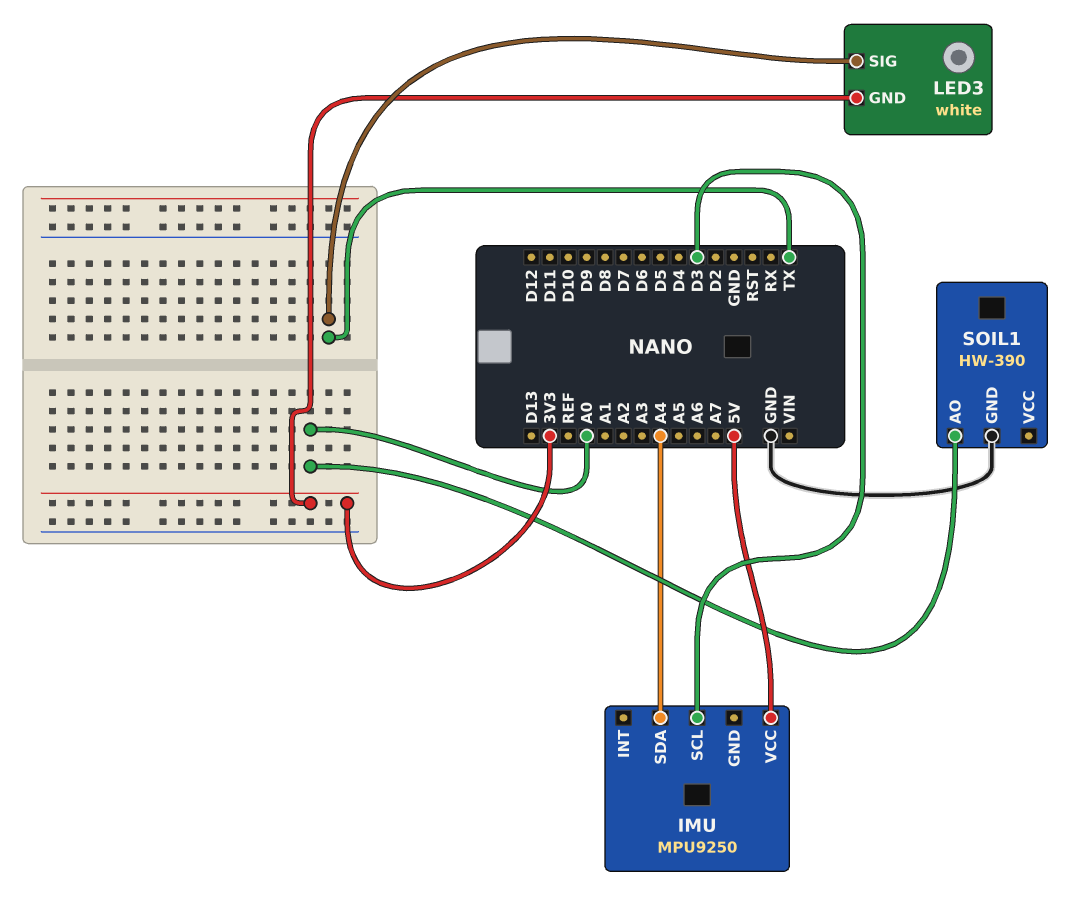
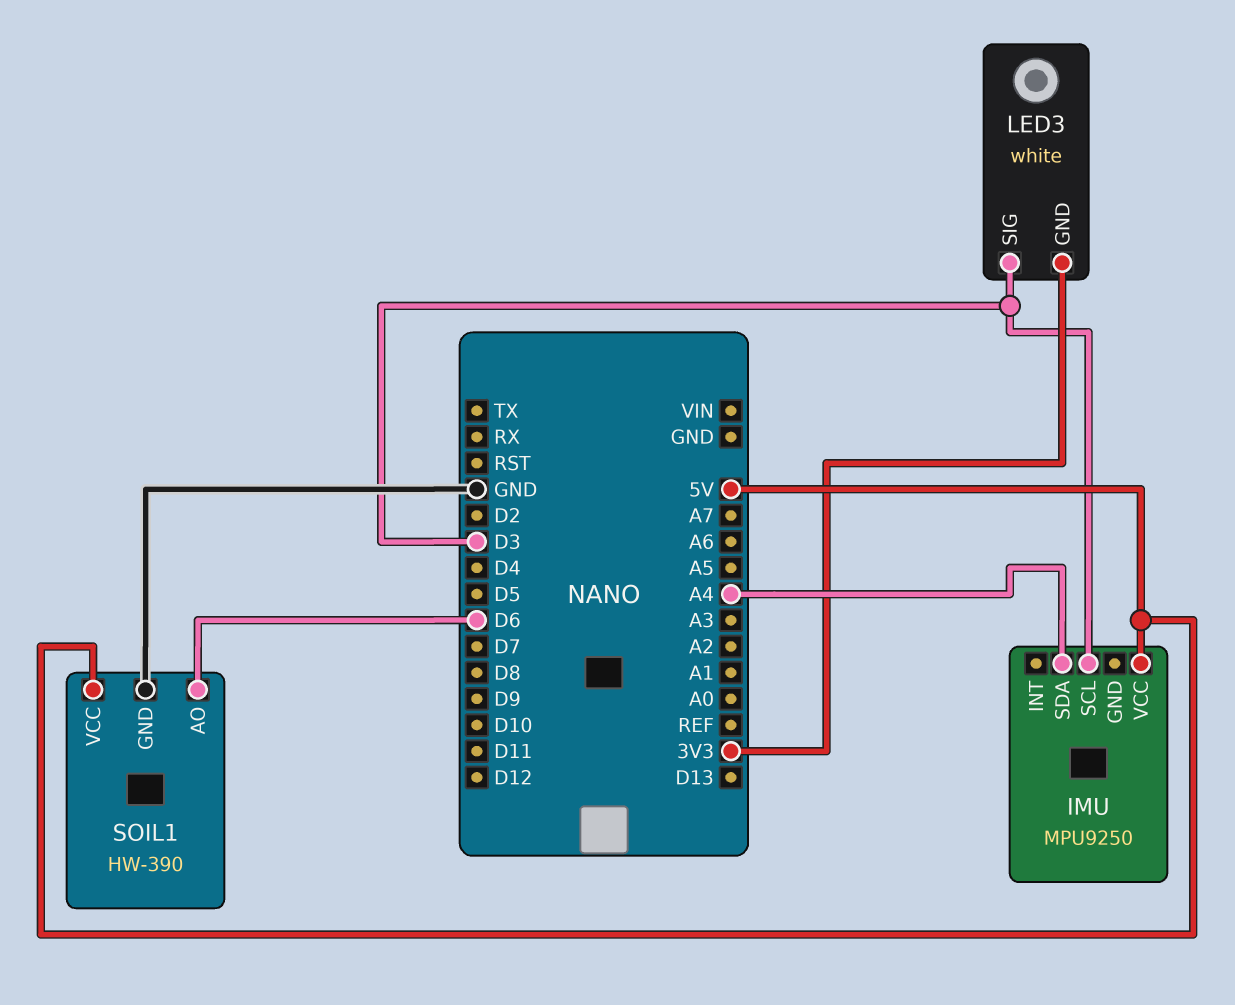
LED3 pin SIG: TX -> D3
SOIL1 pin AO: A0 -> D6
SOIL1 pin VCC: none -> 5V

